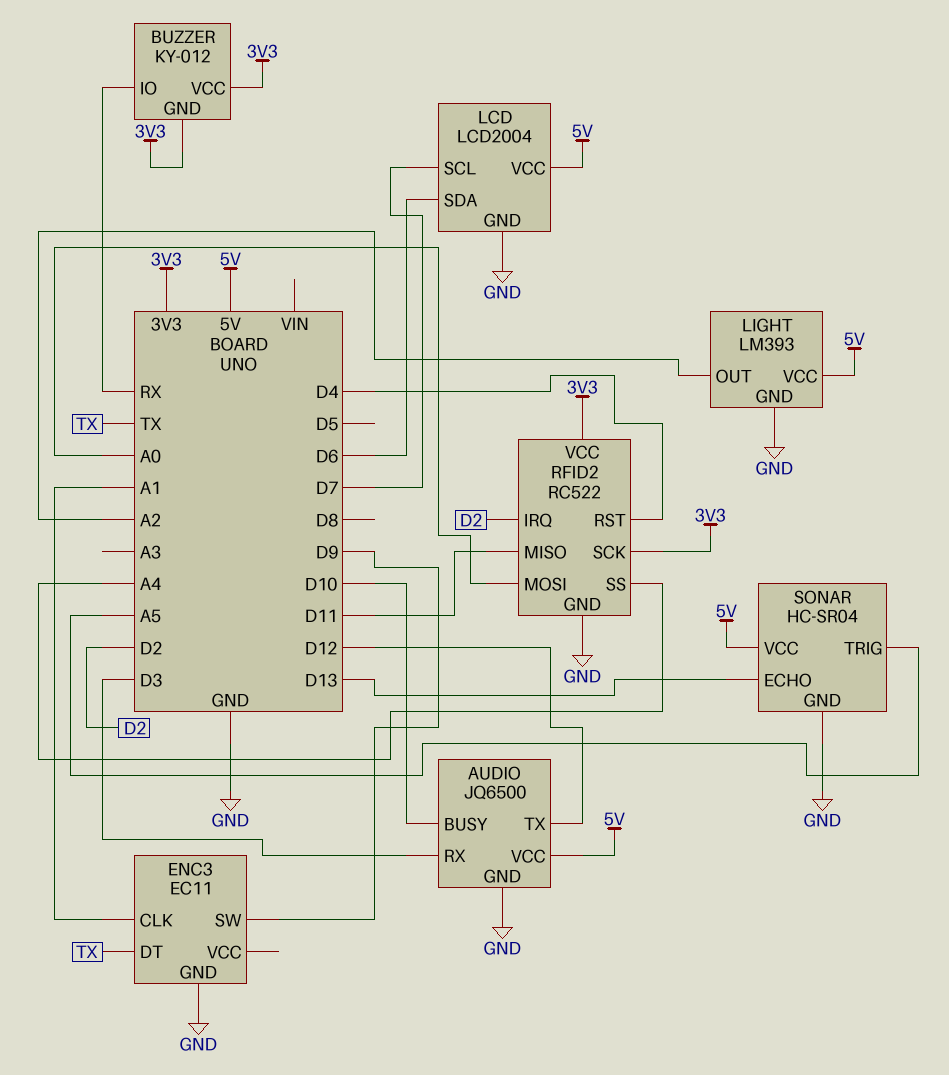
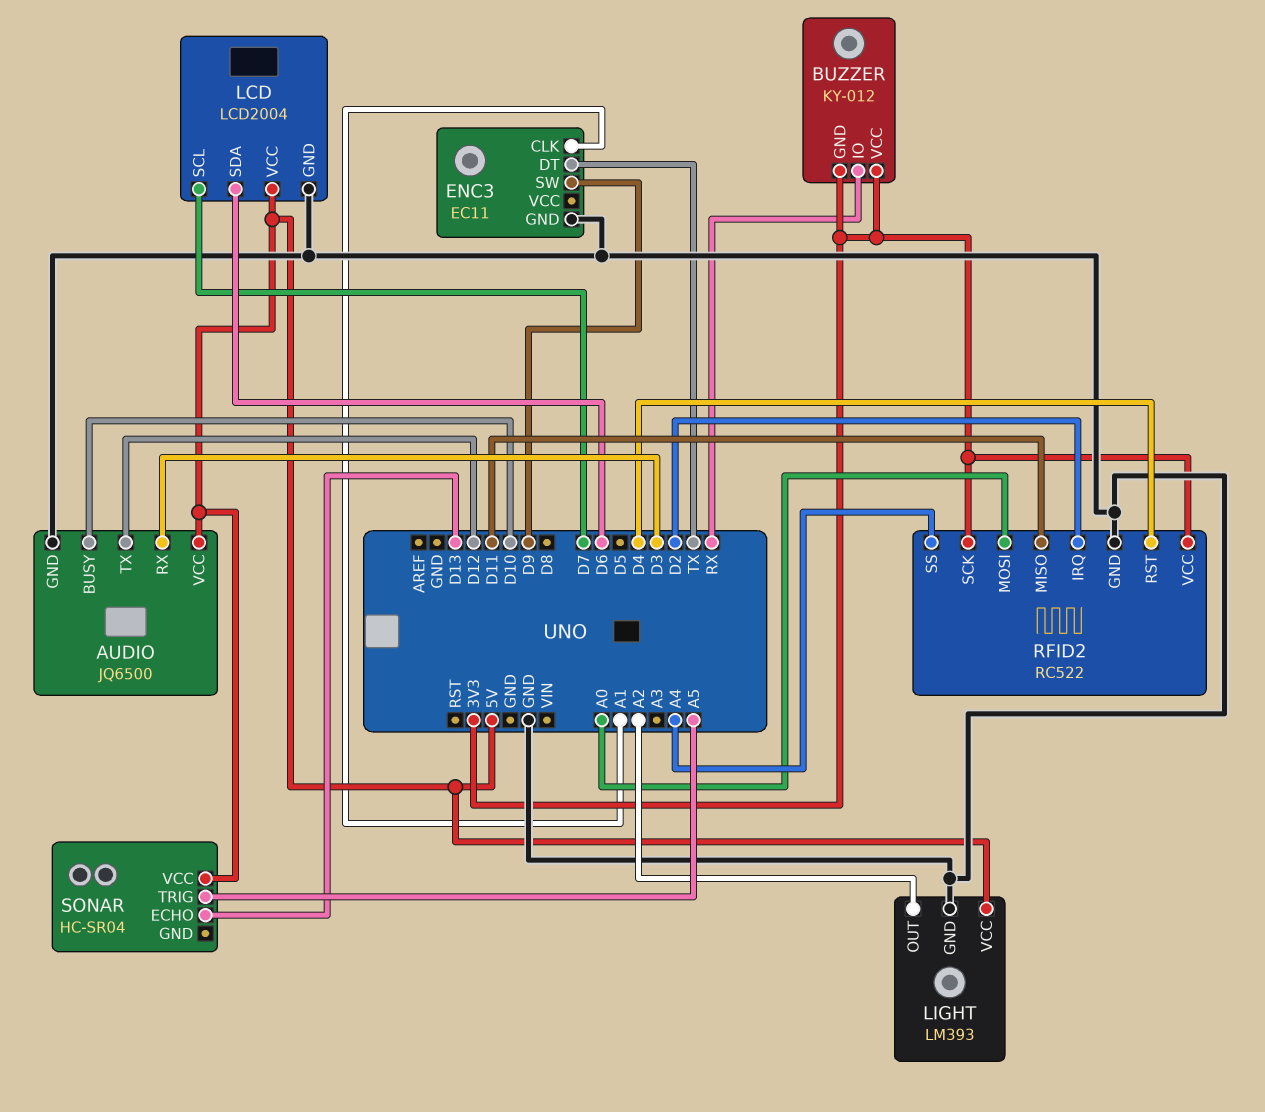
SONAR pin GND: GND -> none

